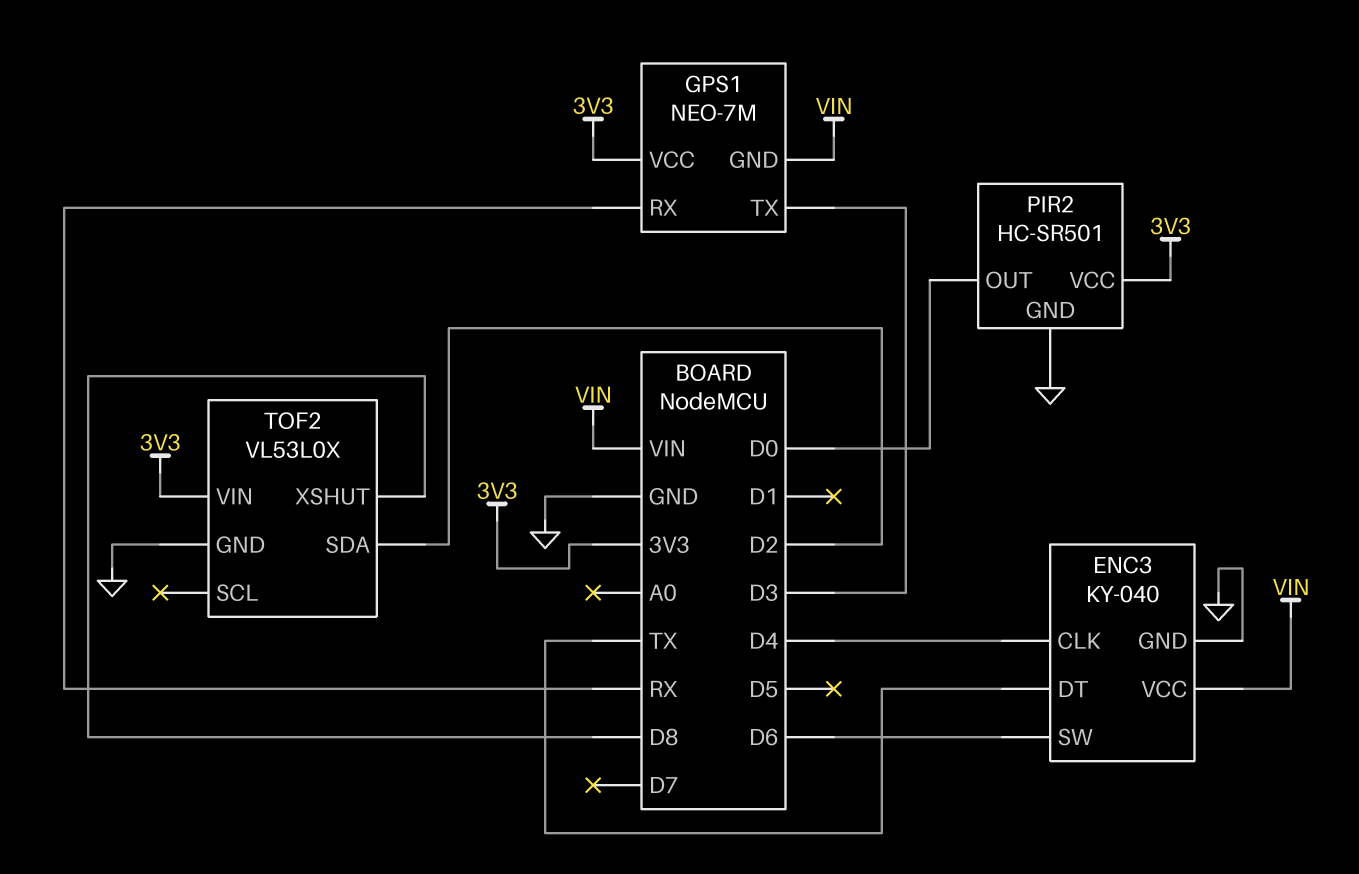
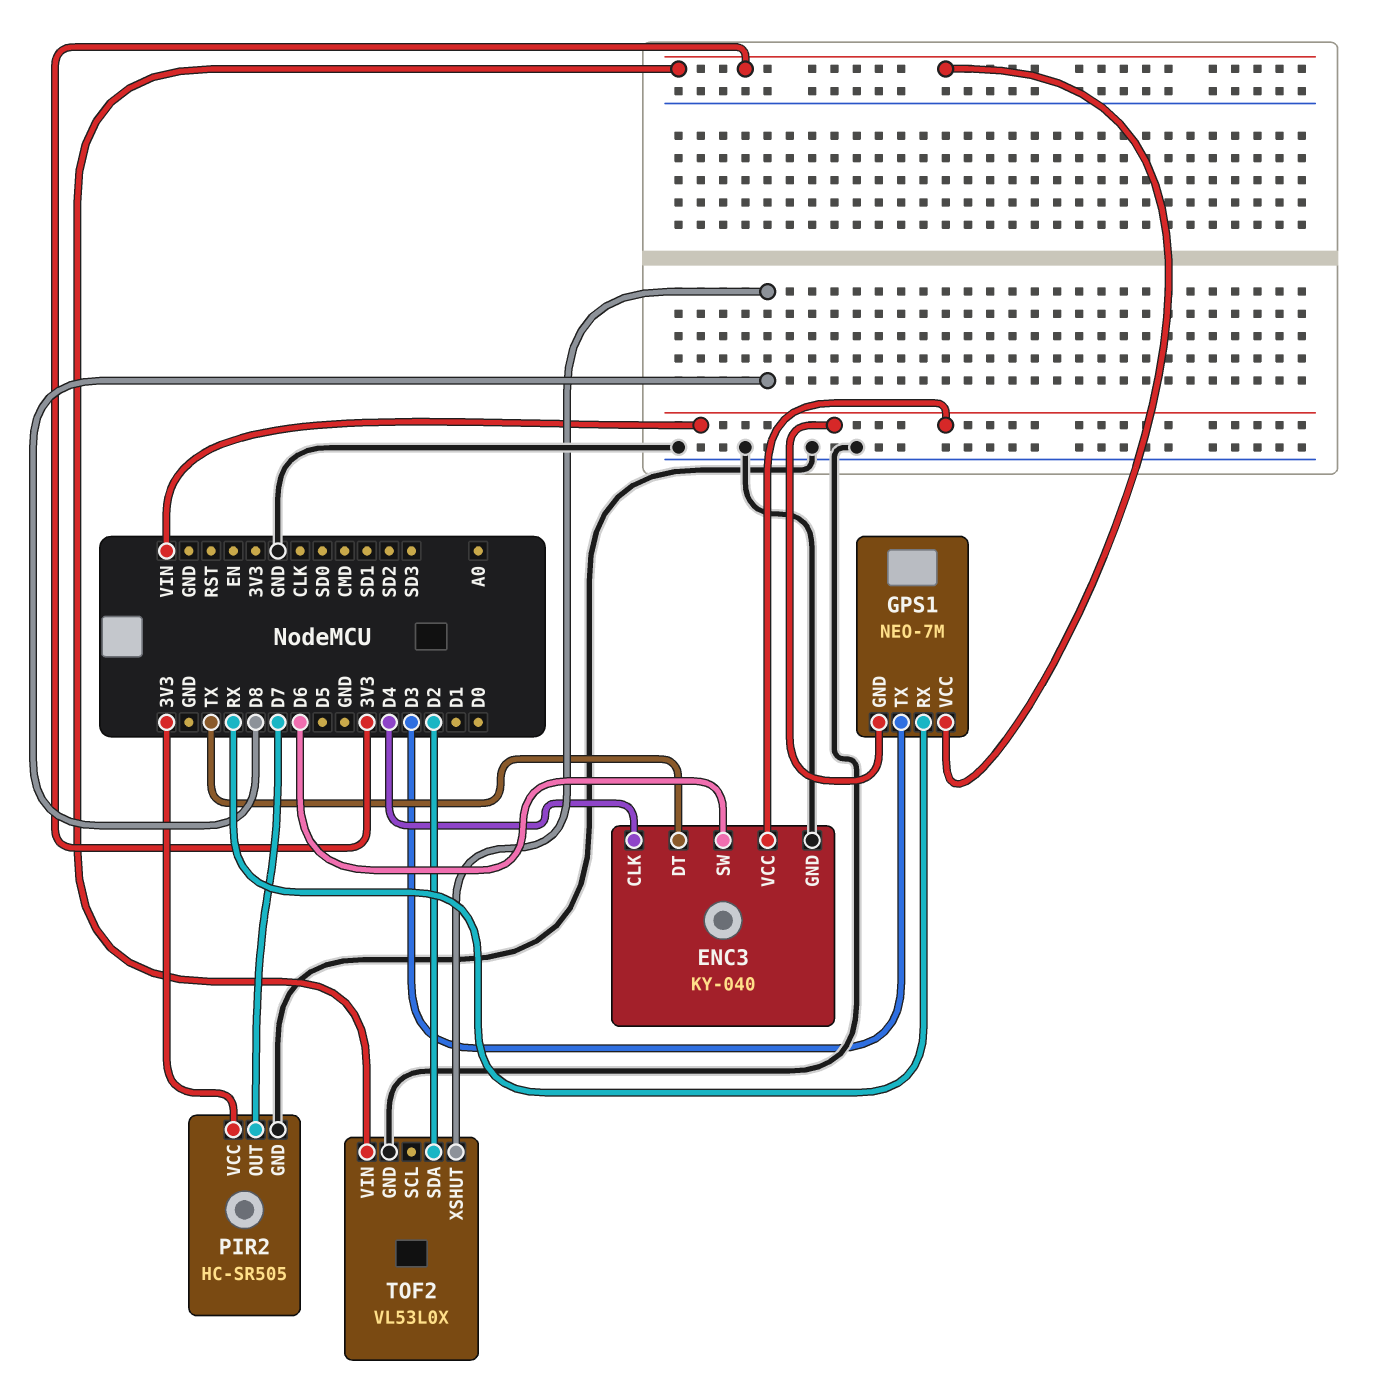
PIR2: HC-SR501 -> HC-SR505
PIR2 pin OUT: D0 -> D7

